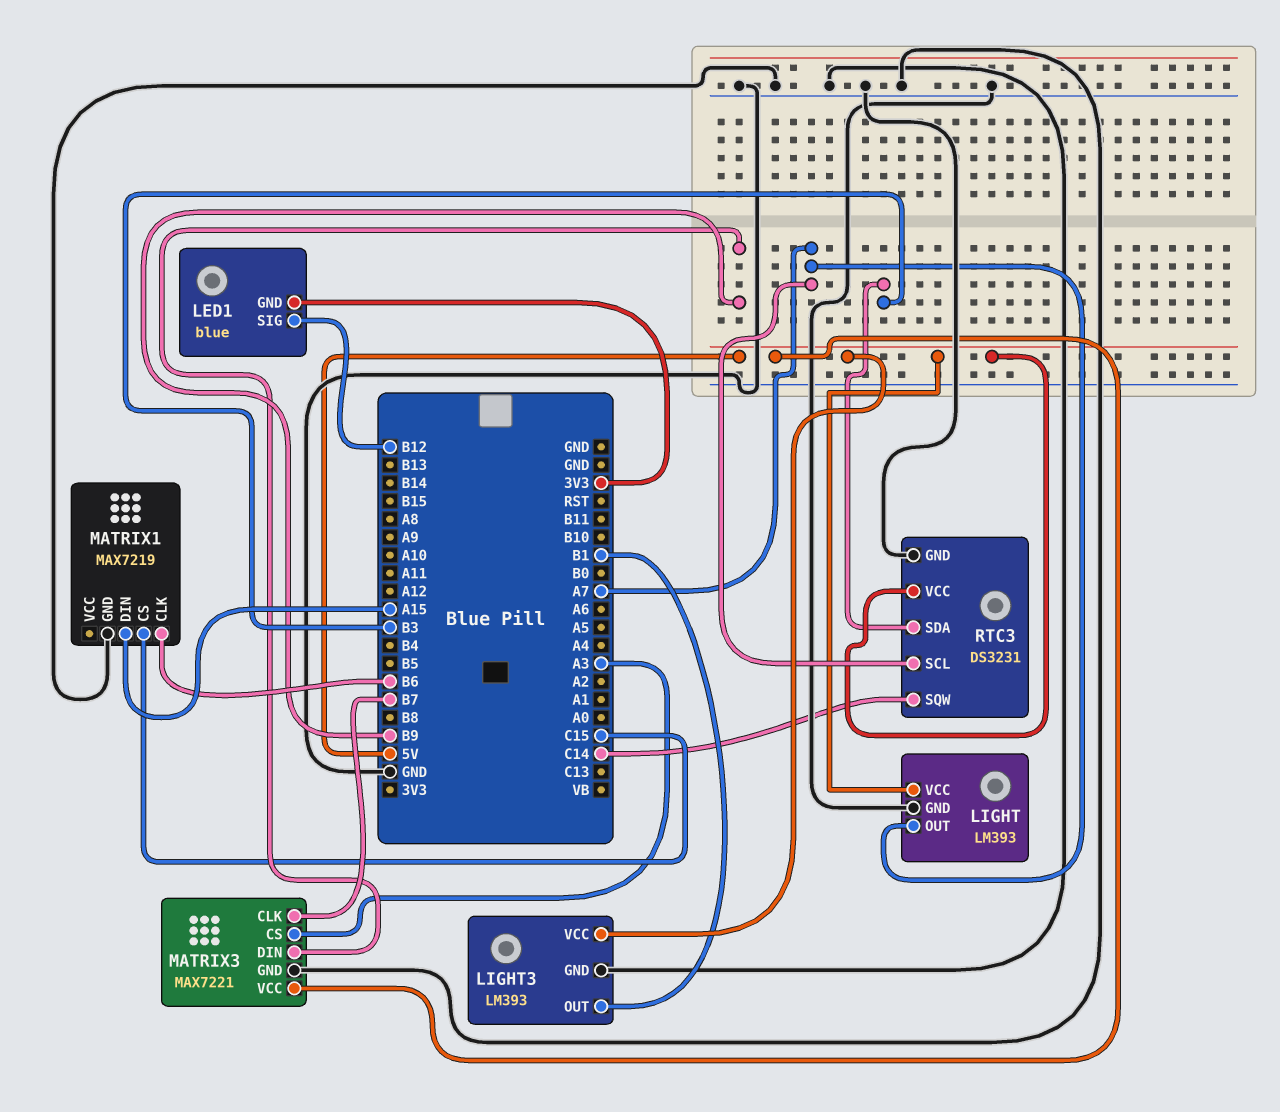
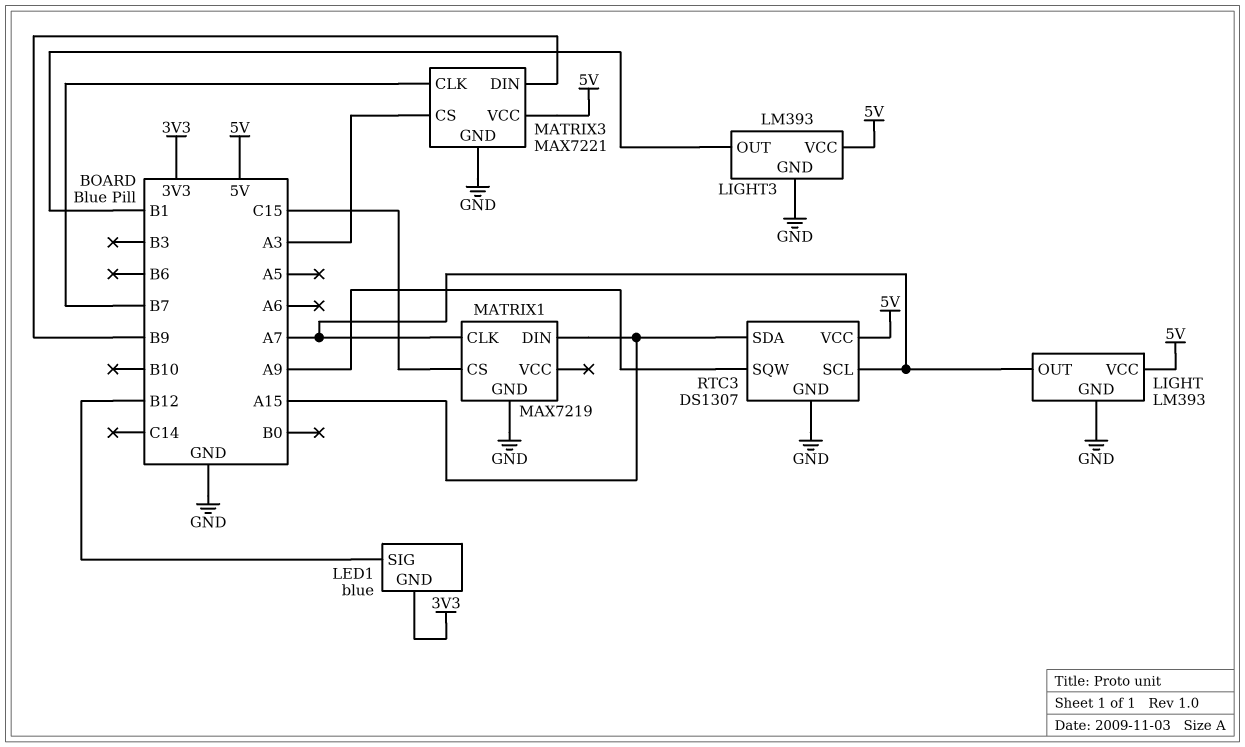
MATRIX1 pin CLK: B6 -> A7
RTC3: DS3231 -> DS1307
RTC3 pin SDA: B3 -> A15
RTC3 pin SQW: C14 -> A9

